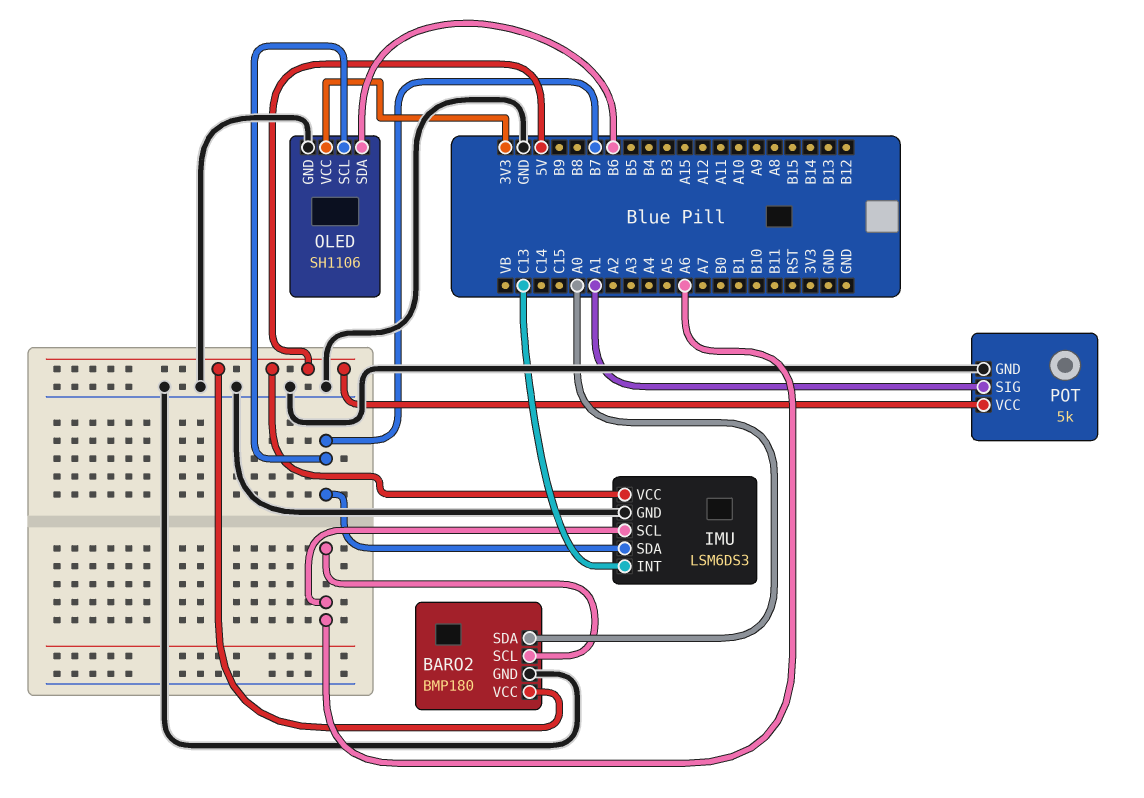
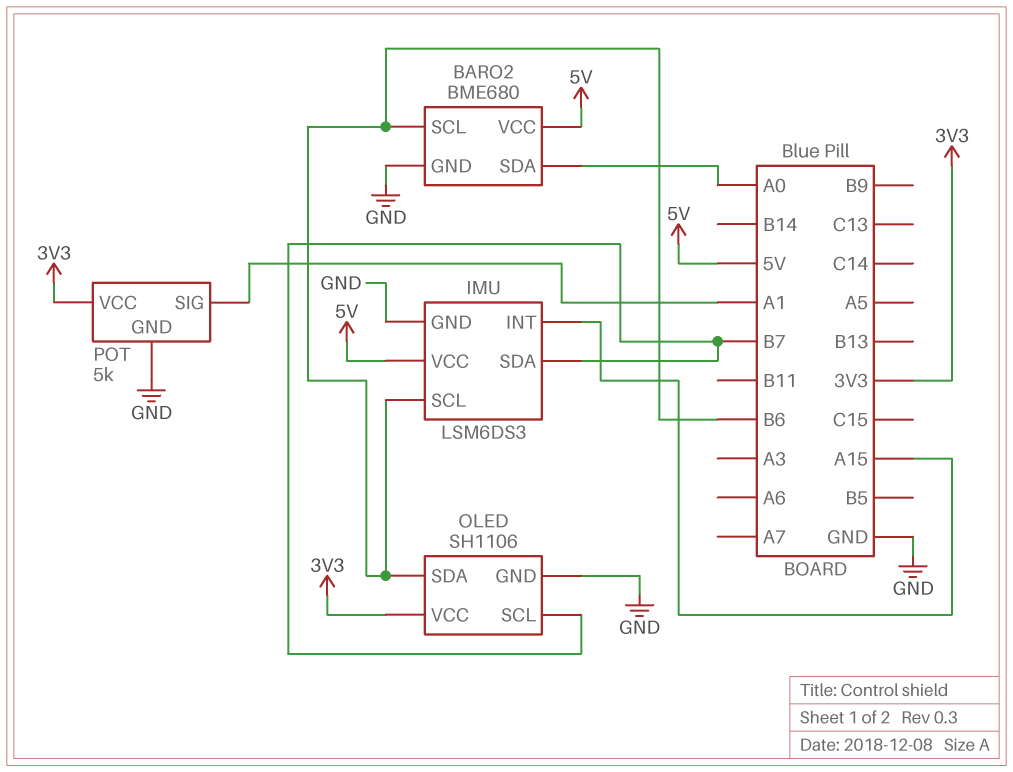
BARO2: BMP180 -> BME680
BARO2 pin SCL: A6 -> B6
IMU pin INT: C13 -> A15
IMU pin SCL: A6 -> B6
POT pin VCC: 5V -> 3V3

